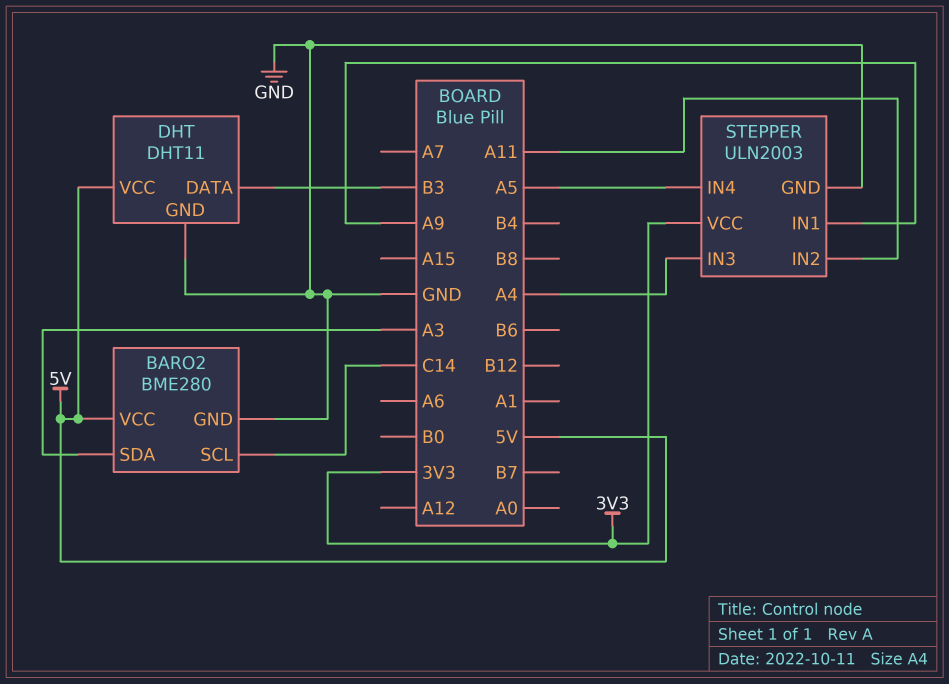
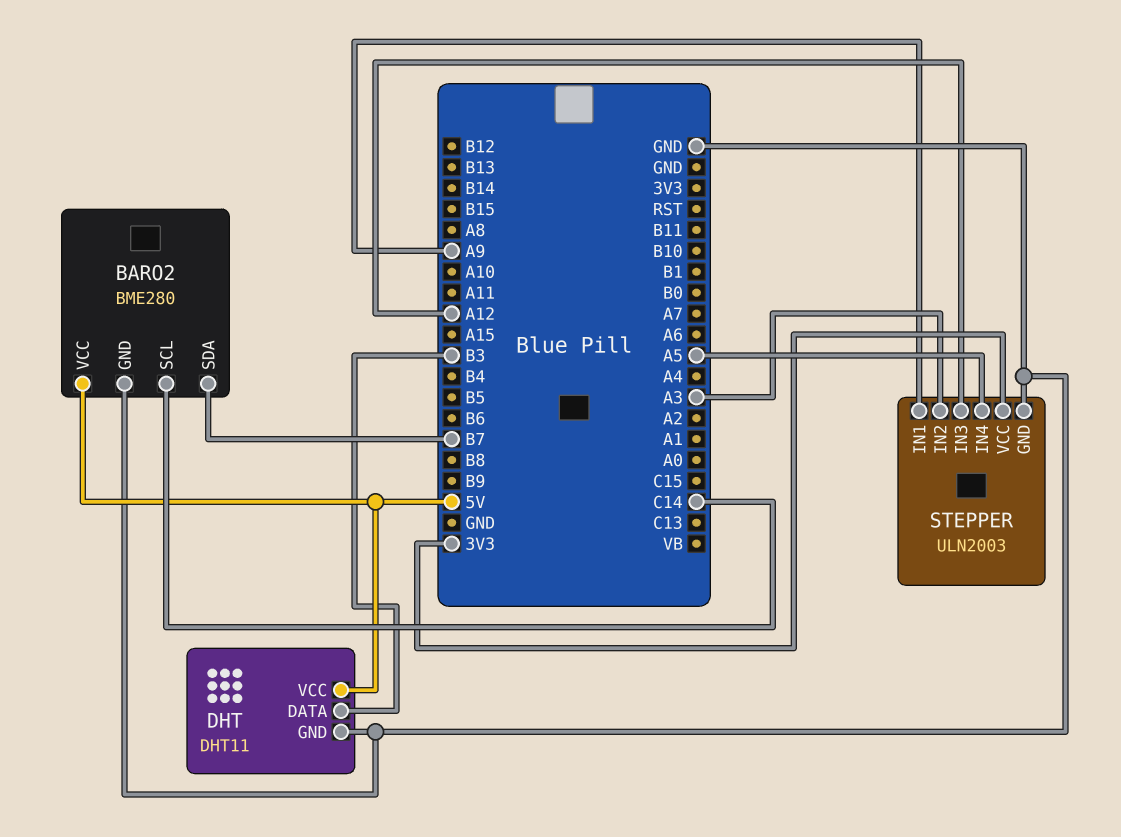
BARO2 pin SDA: A3 -> B7
STEPPER pin IN2: A11 -> A3
STEPPER pin IN3: A4 -> A12

